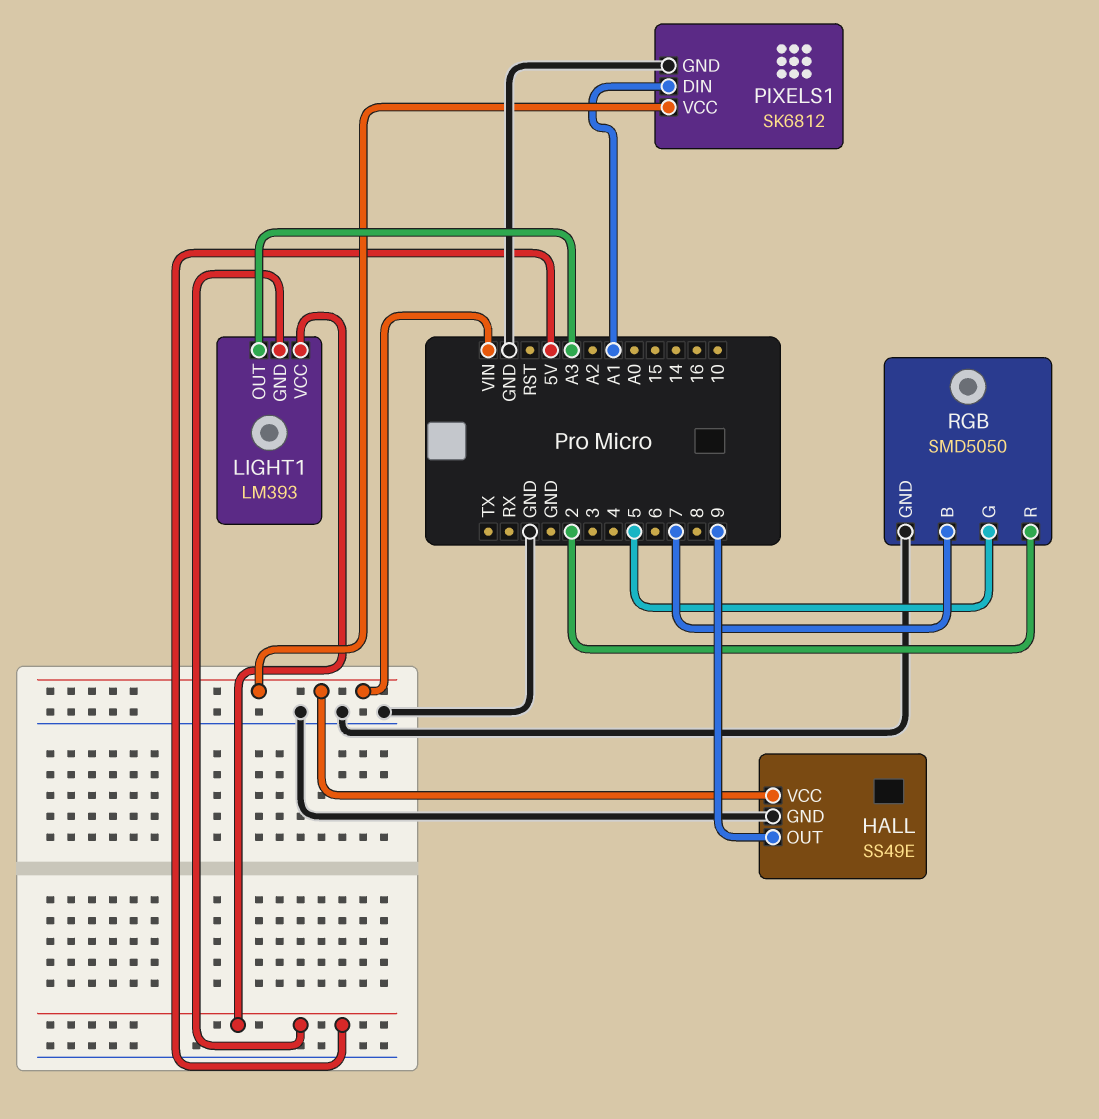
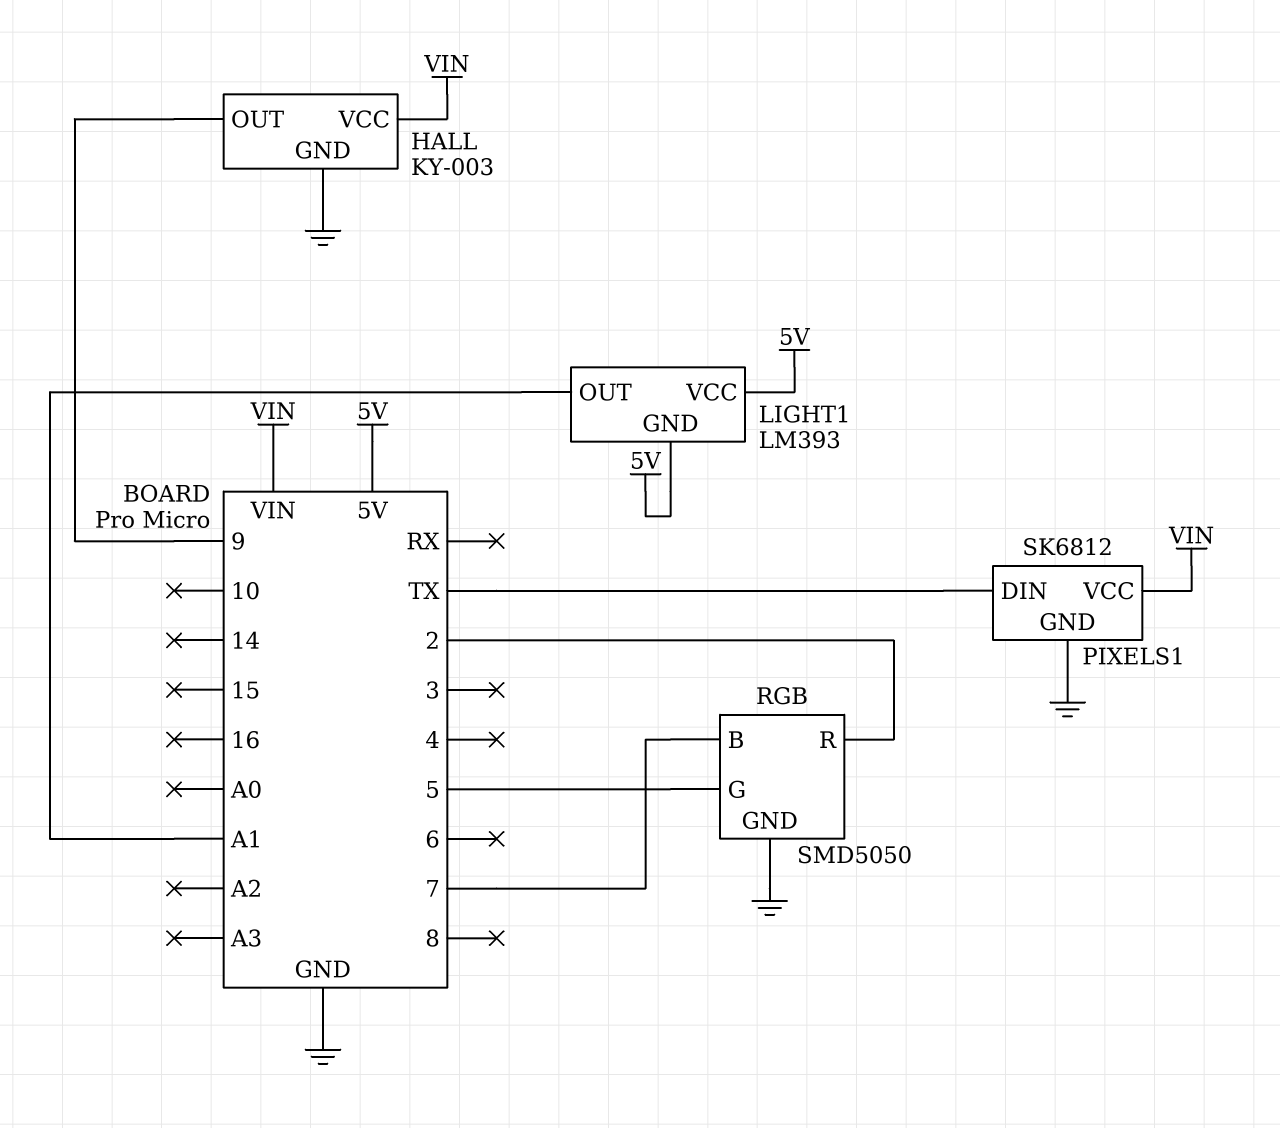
HALL: SS49E -> KY-003
LIGHT1 pin OUT: A3 -> A1
PIXELS1 pin DIN: A1 -> TX

